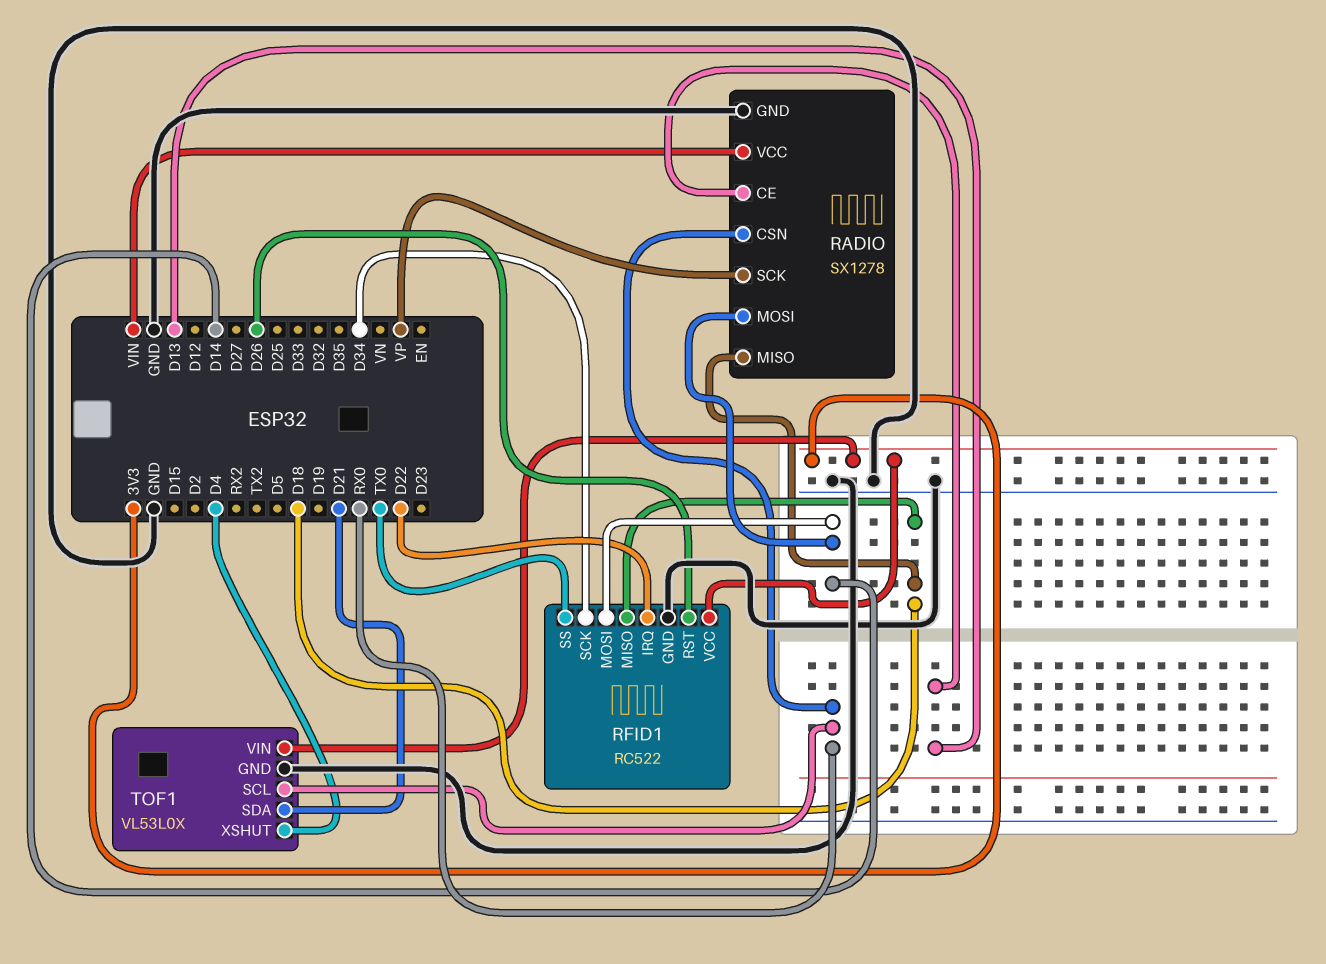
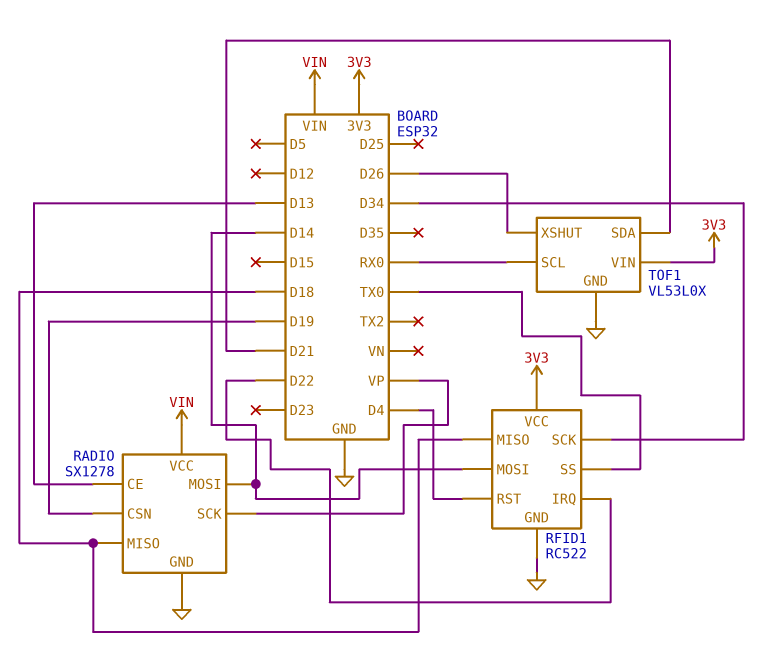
RADIO pin CSN: RX0 -> D19
RFID1 pin RST: D26 -> D4
TOF1 pin XSHUT: D4 -> D26

